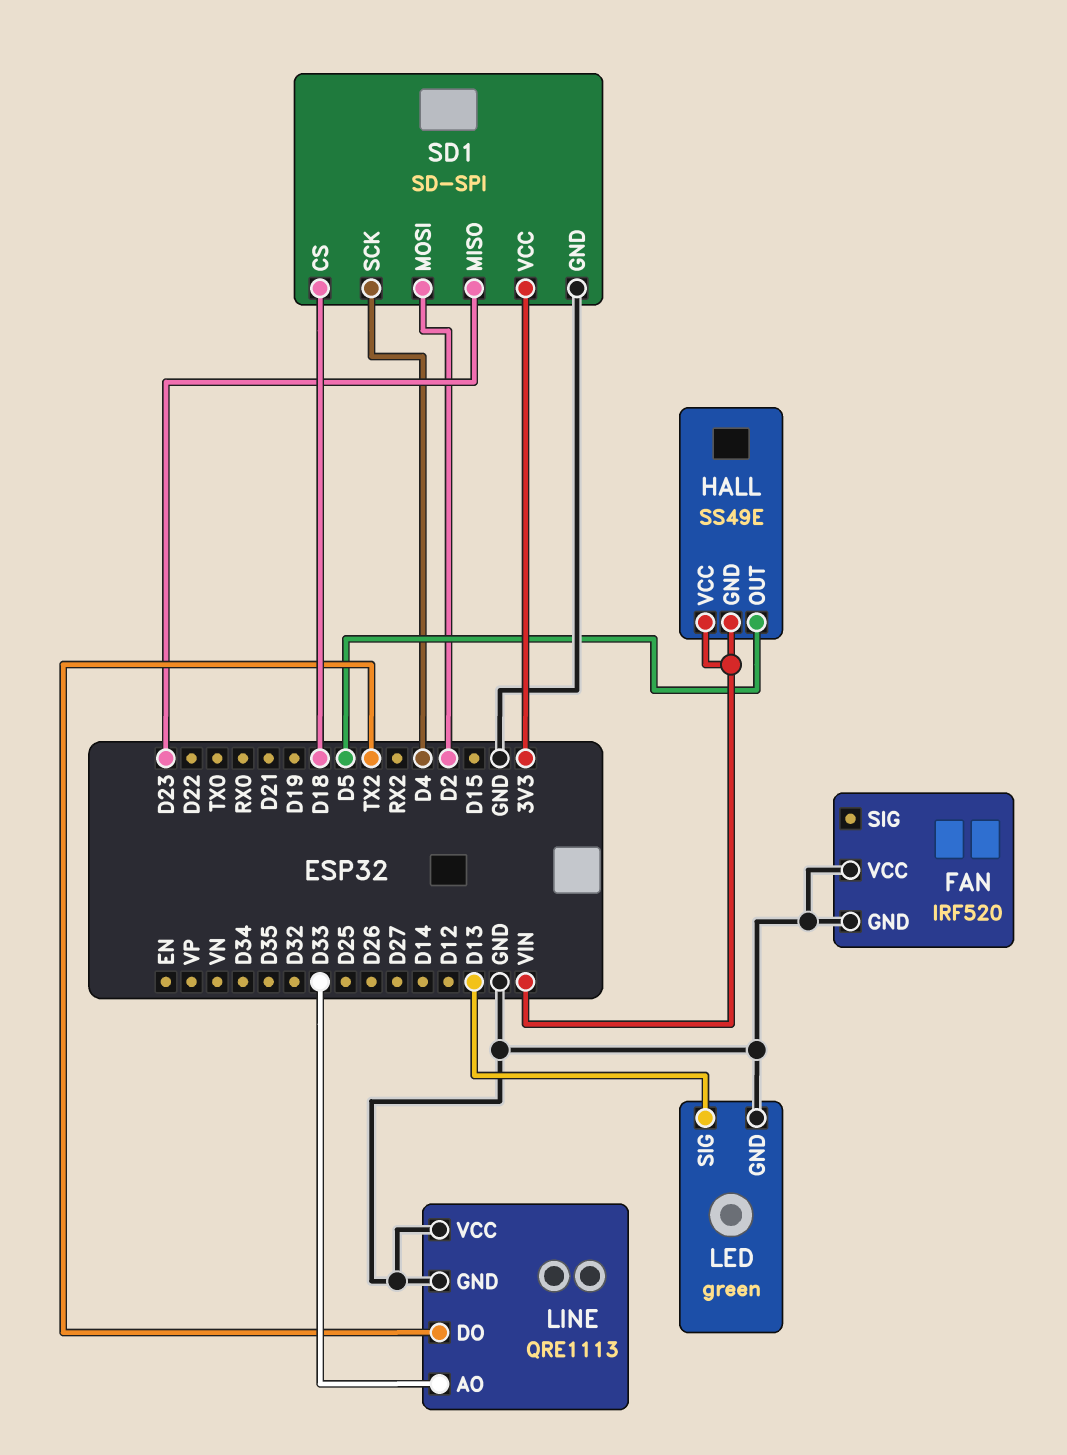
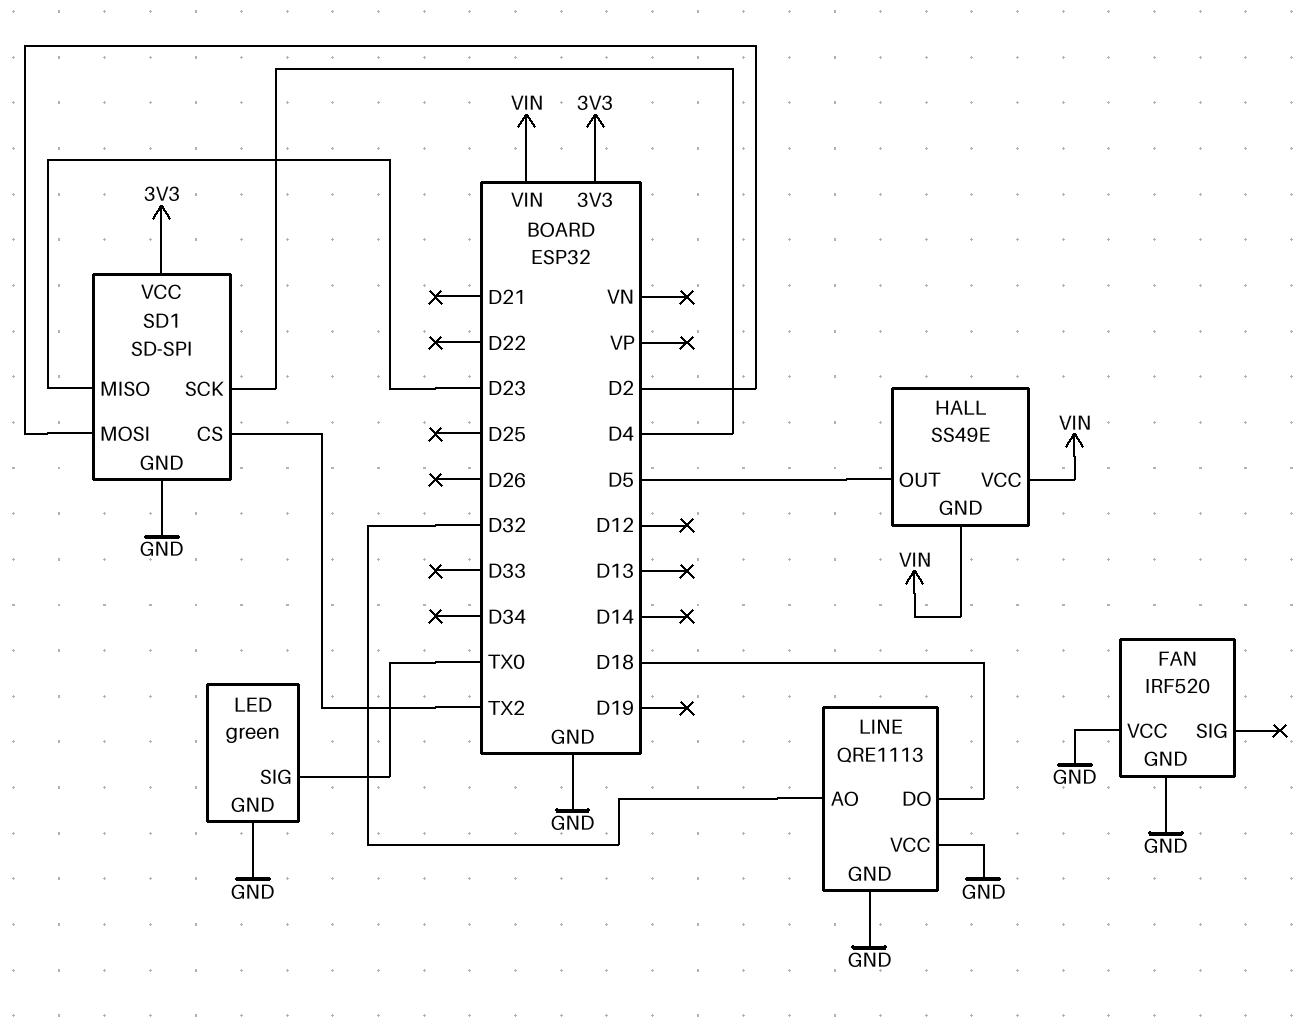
LED pin SIG: D13 -> TX0
LINE pin AO: D33 -> D32
LINE pin DO: TX2 -> D18
SD1 pin CS: D18 -> TX2

